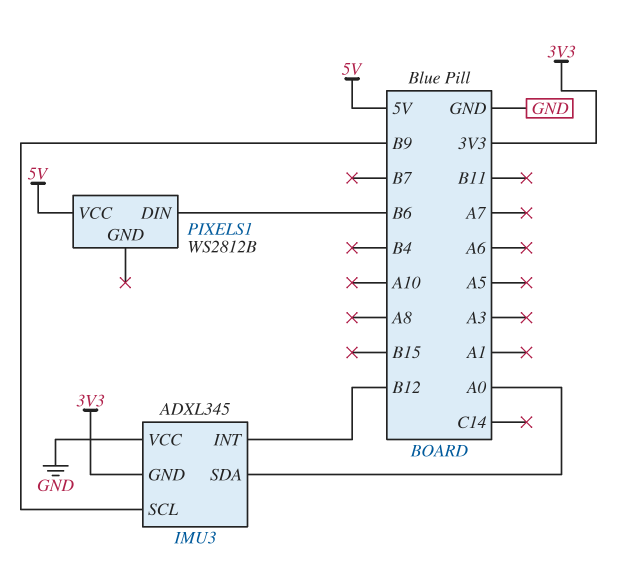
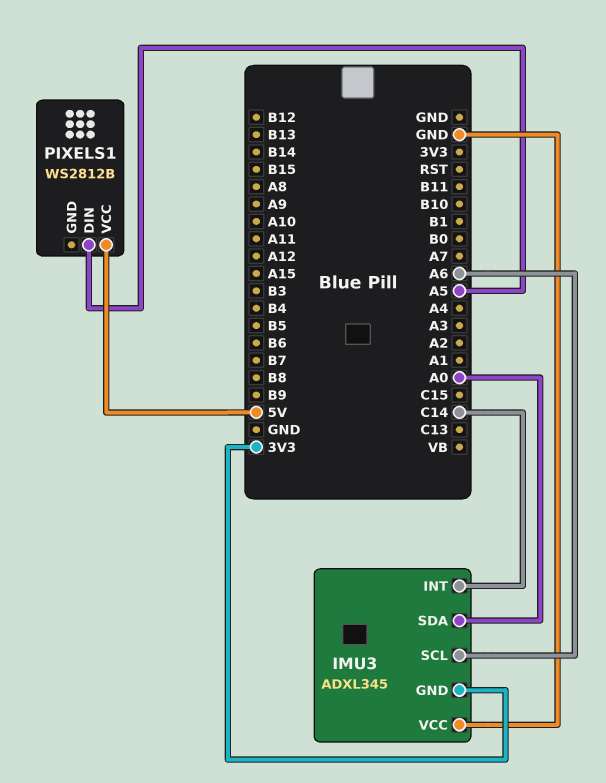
IMU3 pin INT: B12 -> C14
IMU3 pin SCL: B9 -> A6
PIXELS1 pin DIN: B6 -> A5

